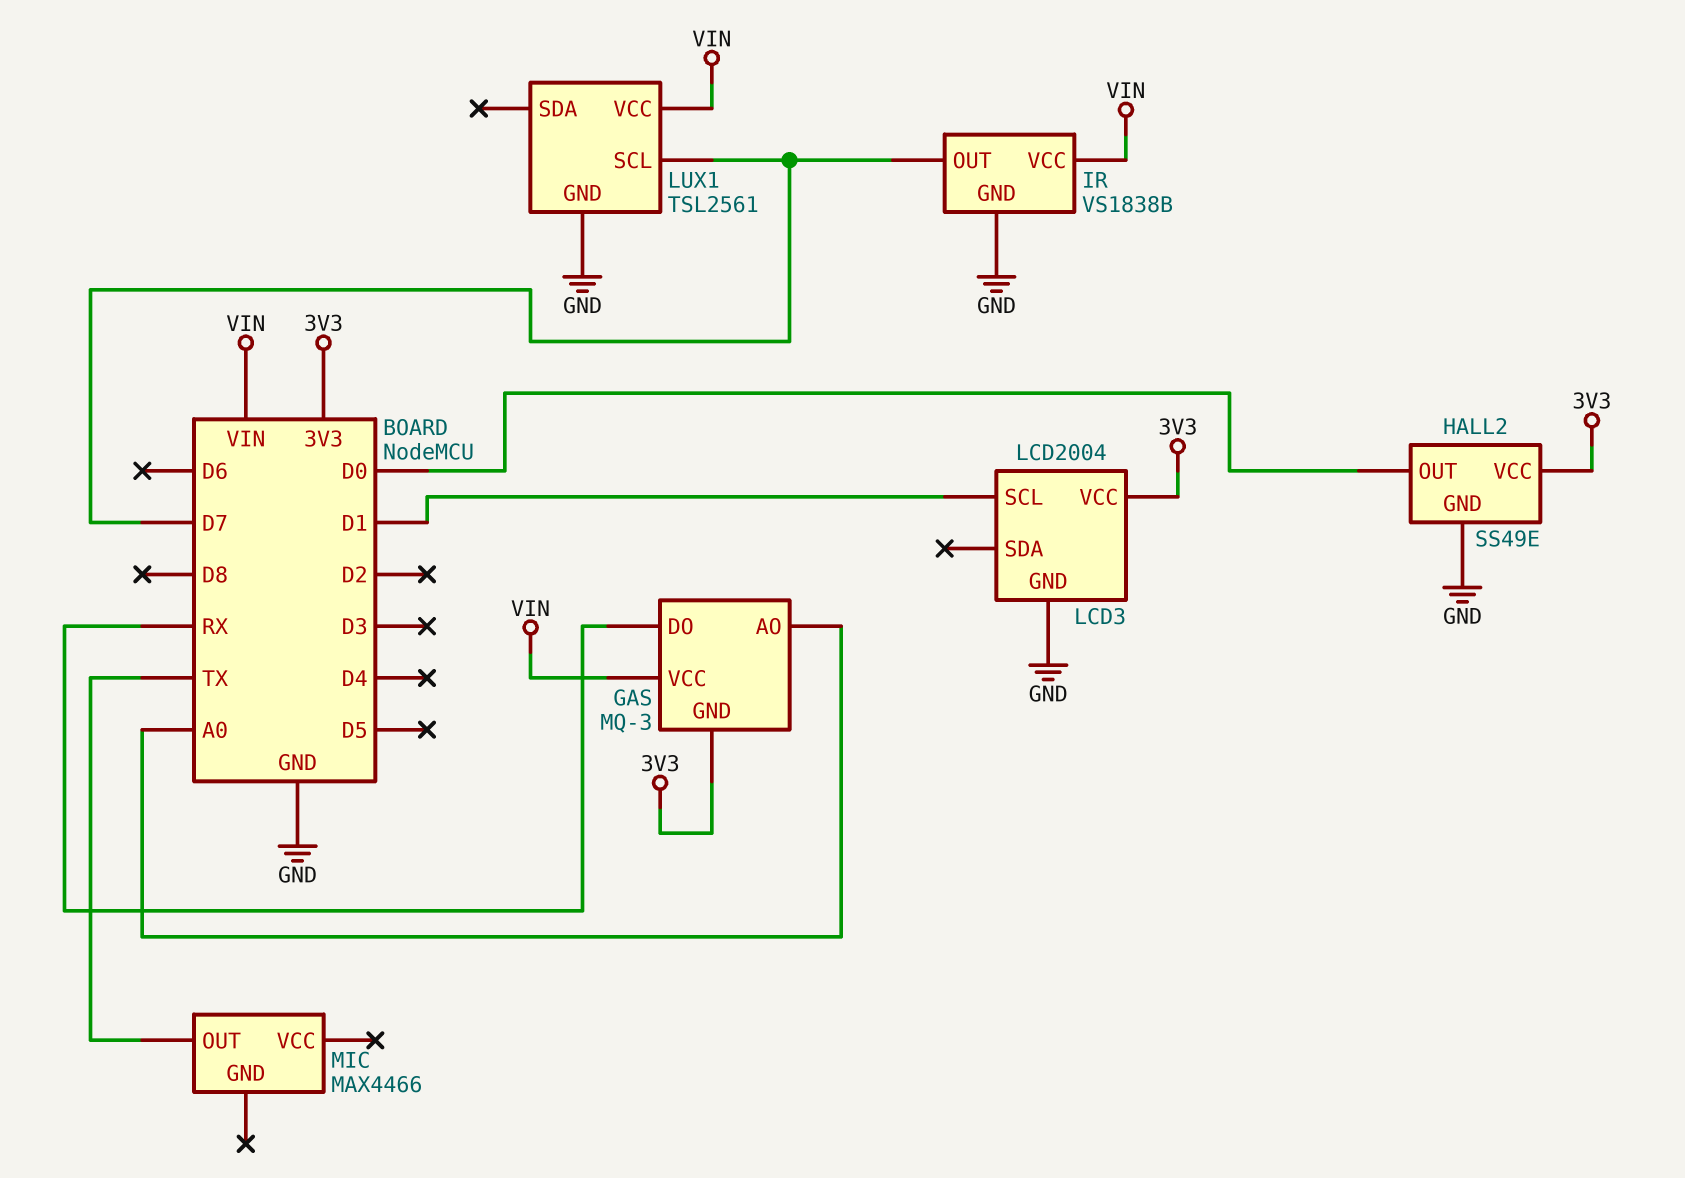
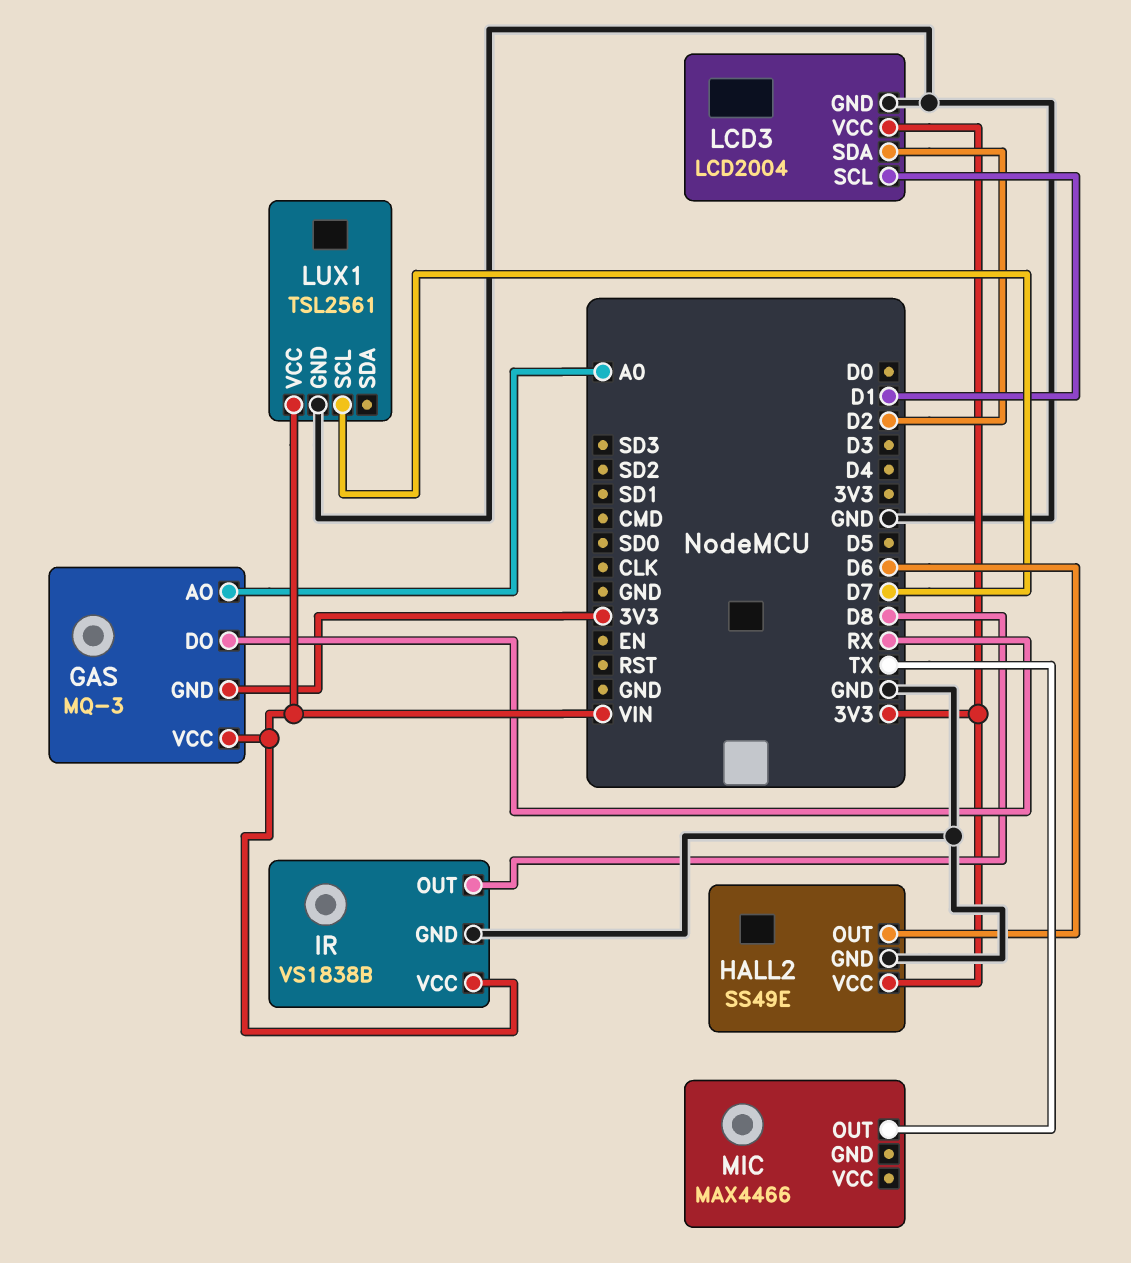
HALL2 pin OUT: D0 -> D6
IR pin OUT: D7 -> D8
LCD3 pin SDA: none -> D2

